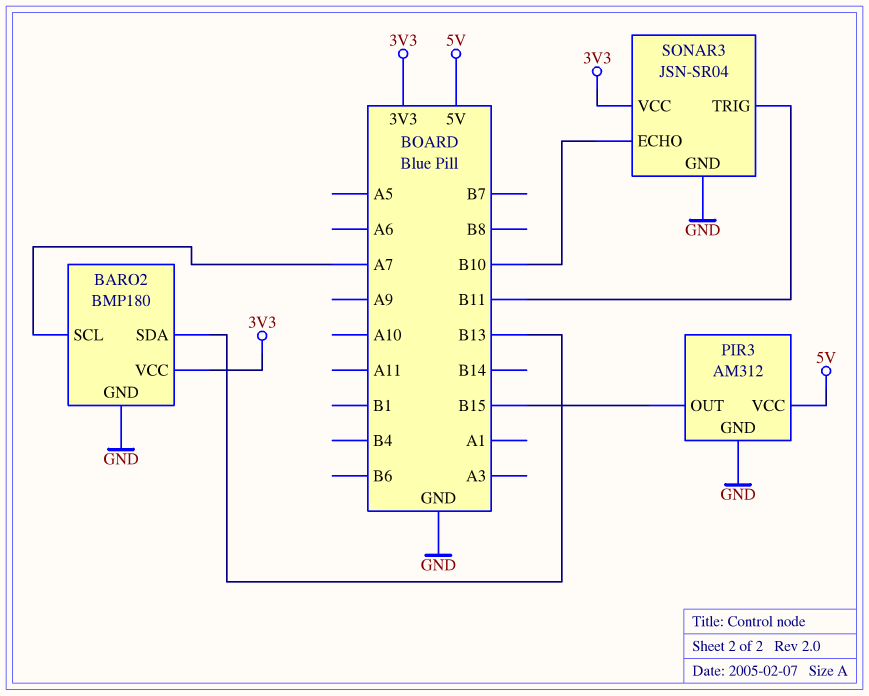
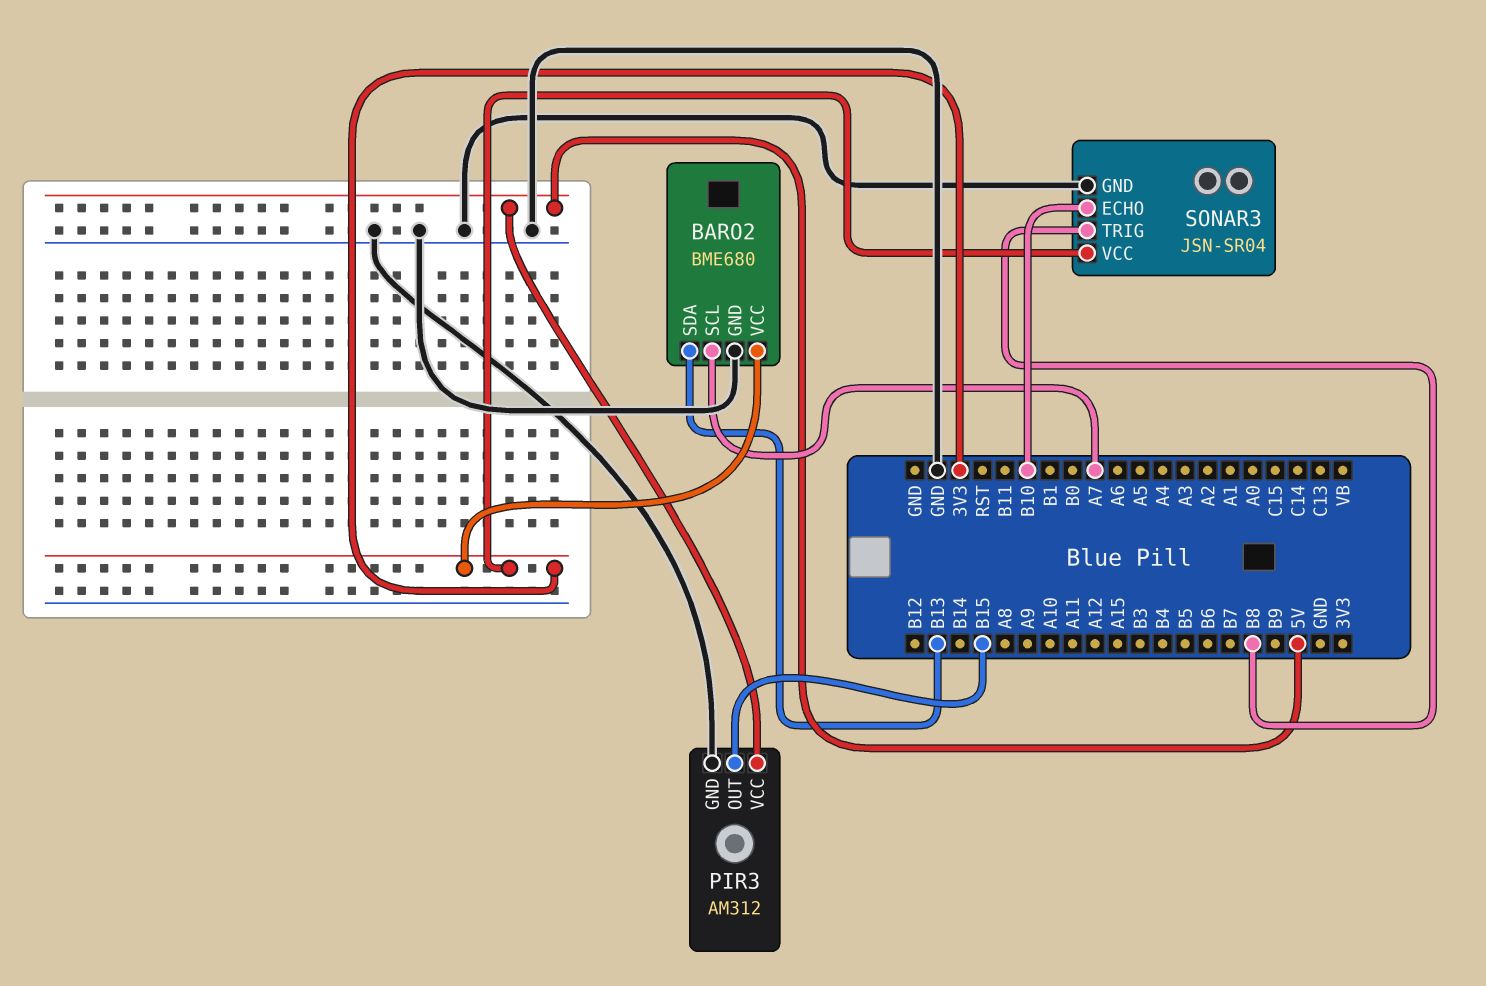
BARO2: BMP180 -> BME680
SONAR3 pin TRIG: B11 -> B8

